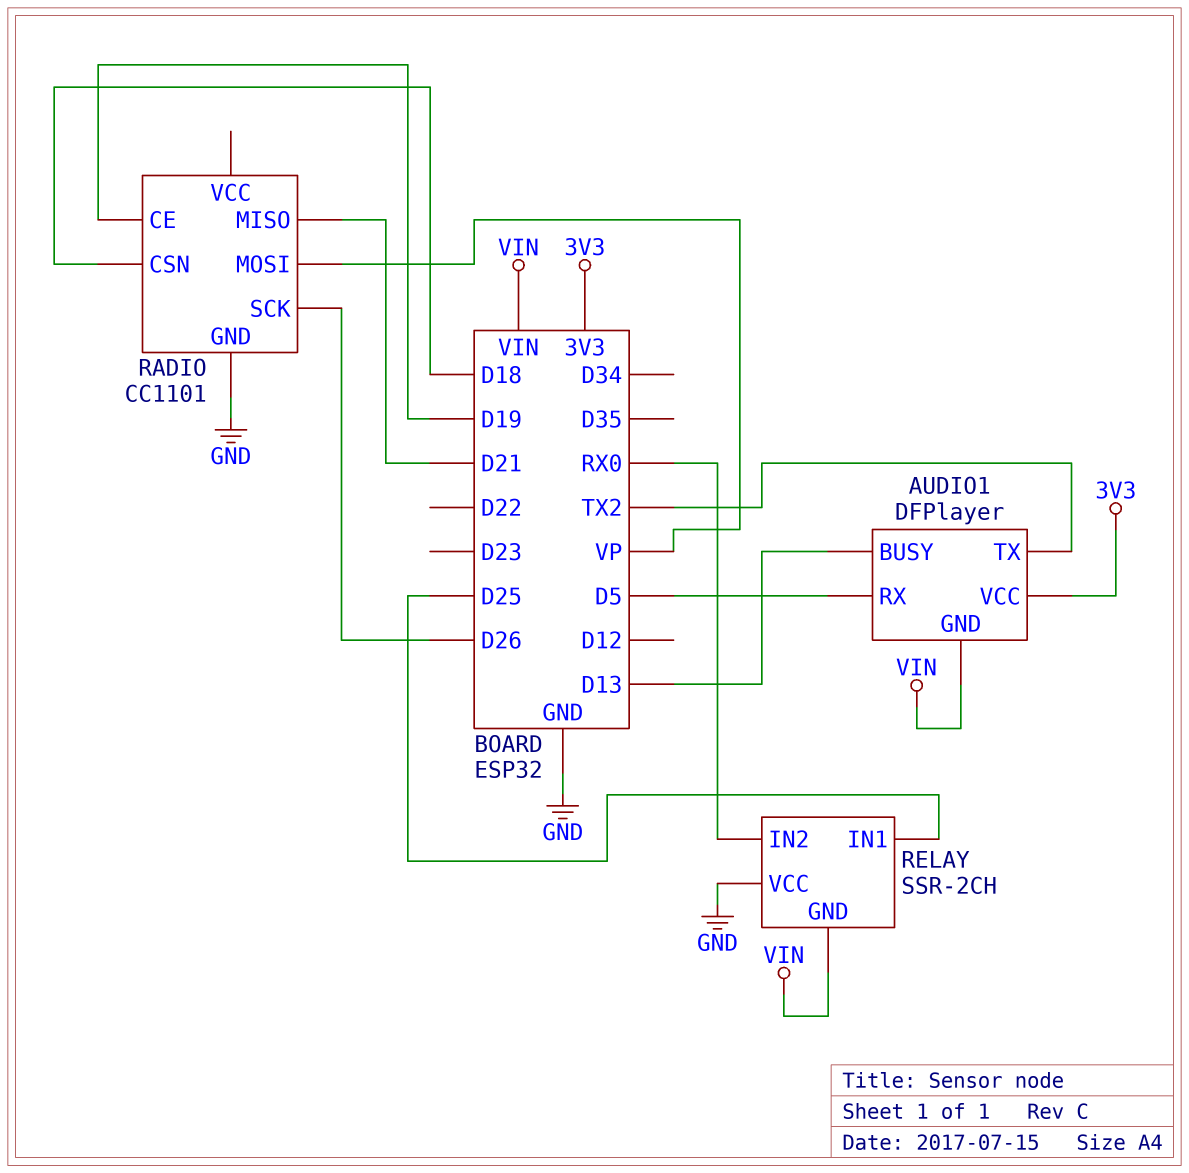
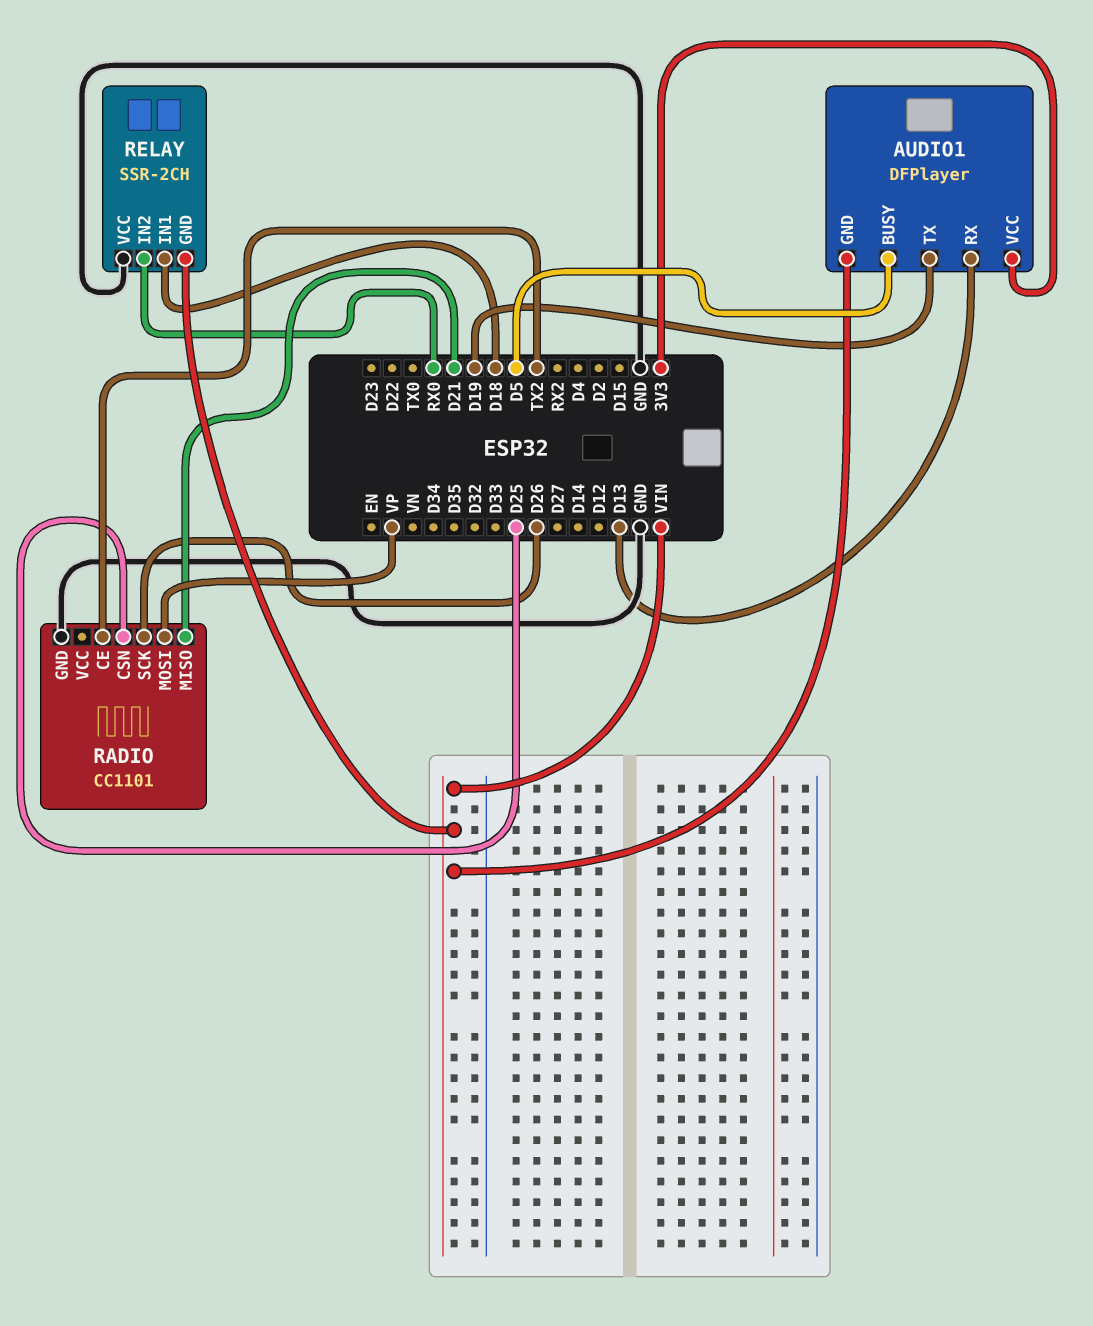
AUDIO1 pin BUSY: D13 -> D5
AUDIO1 pin RX: D5 -> D13
AUDIO1 pin TX: TX2 -> D19
RADIO pin CE: D19 -> TX2
RADIO pin CSN: D18 -> D25
RELAY pin IN1: D25 -> D18

